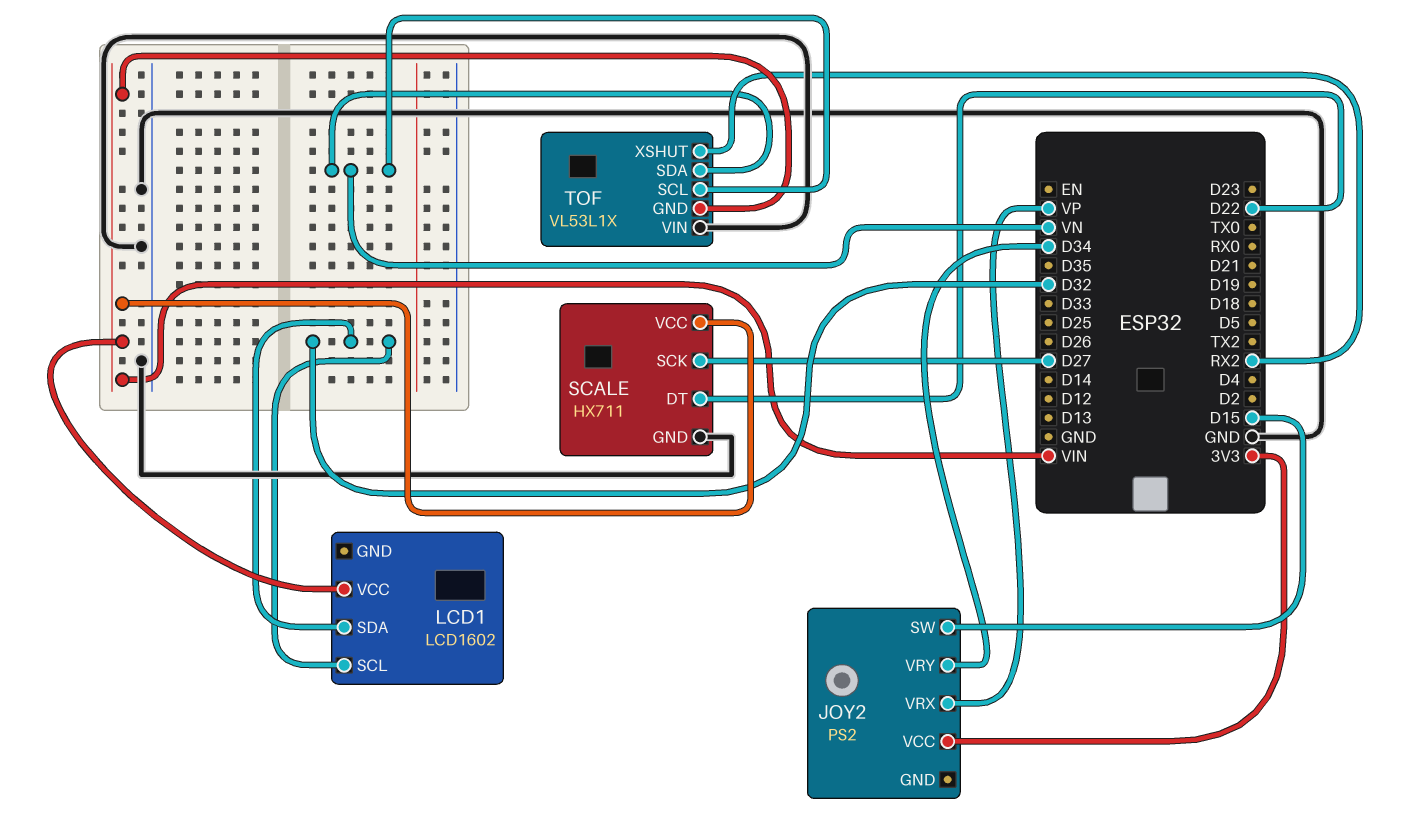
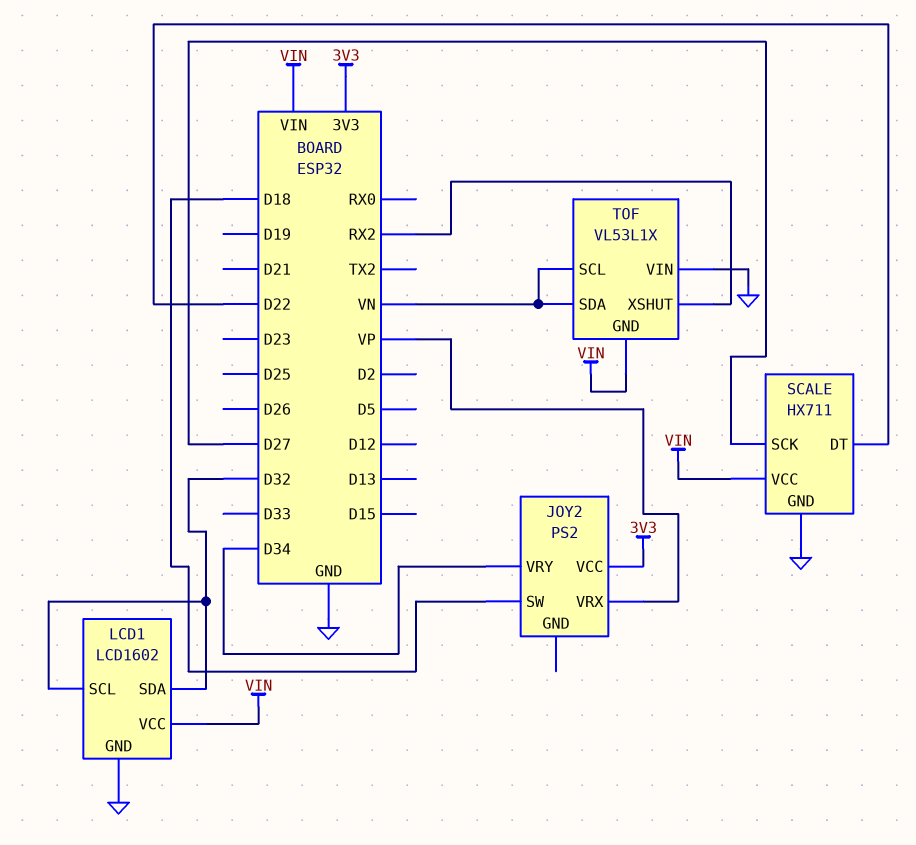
JOY2 pin SW: D15 -> D18
LCD1 pin GND: none -> GND

